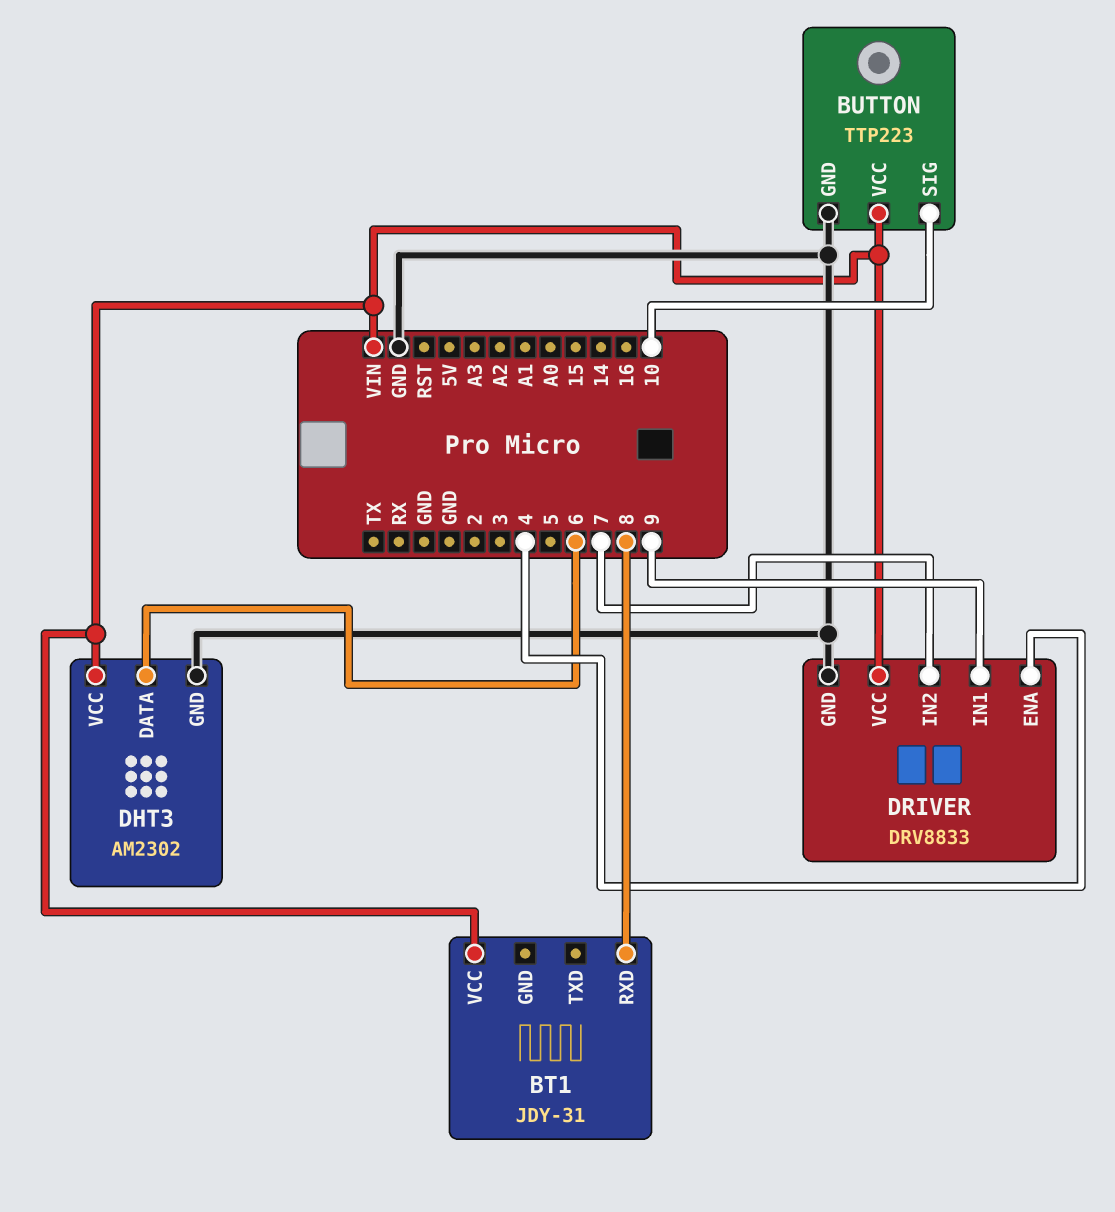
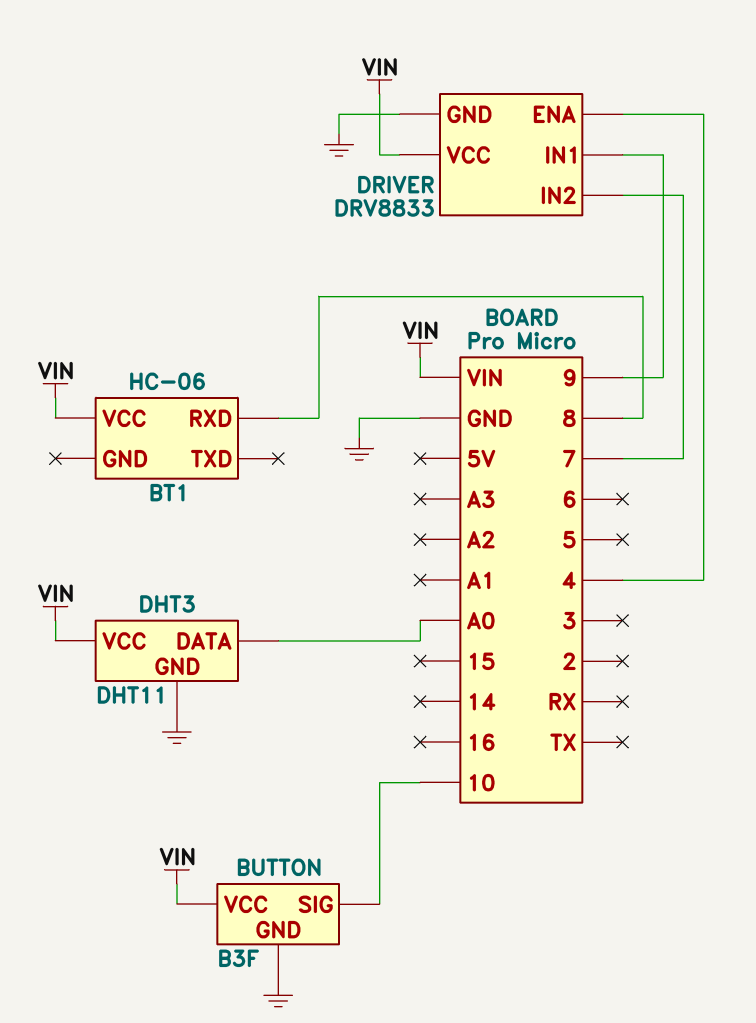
BT1: JDY-31 -> HC-06
BUTTON: TTP223 -> B3F
DHT3: AM2302 -> DHT11
DHT3 pin DATA: 6 -> A0

